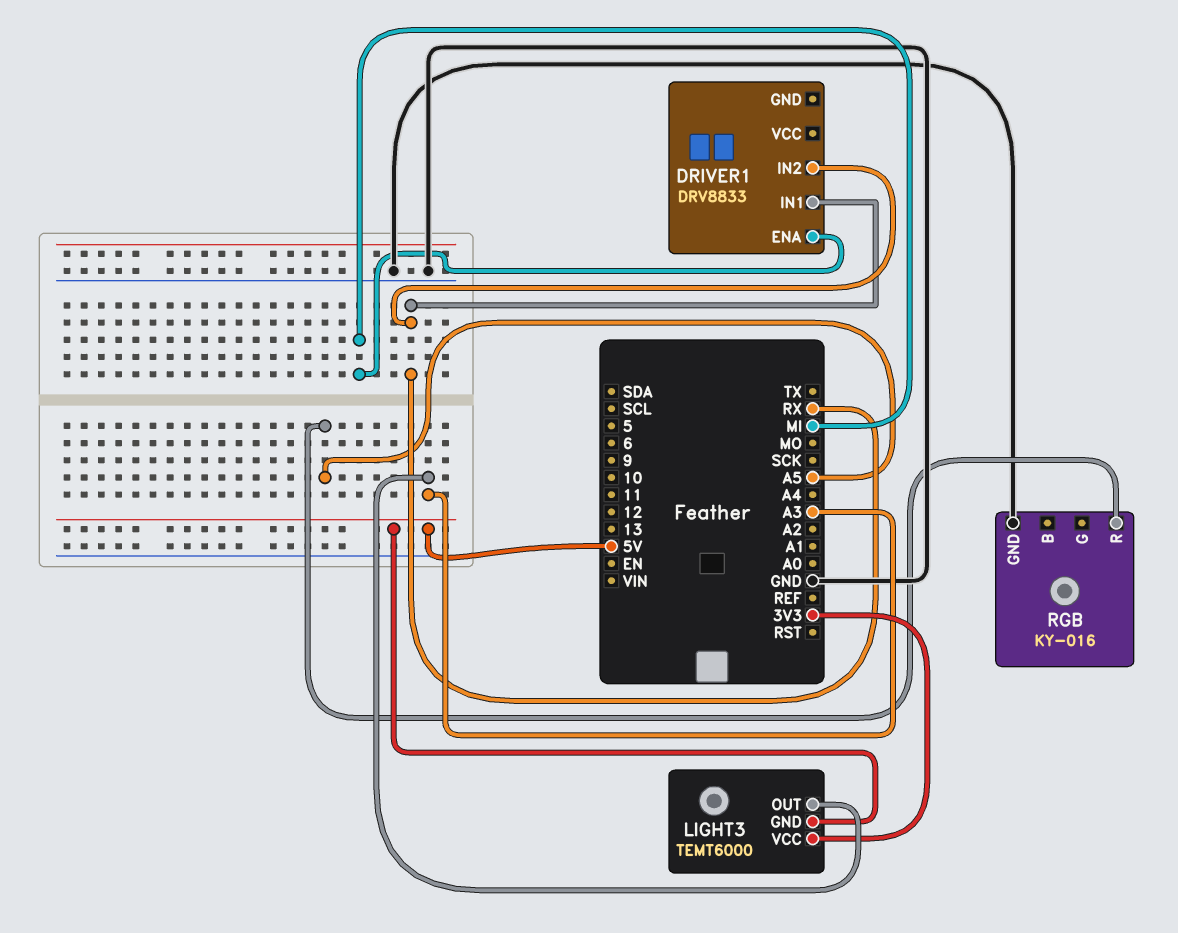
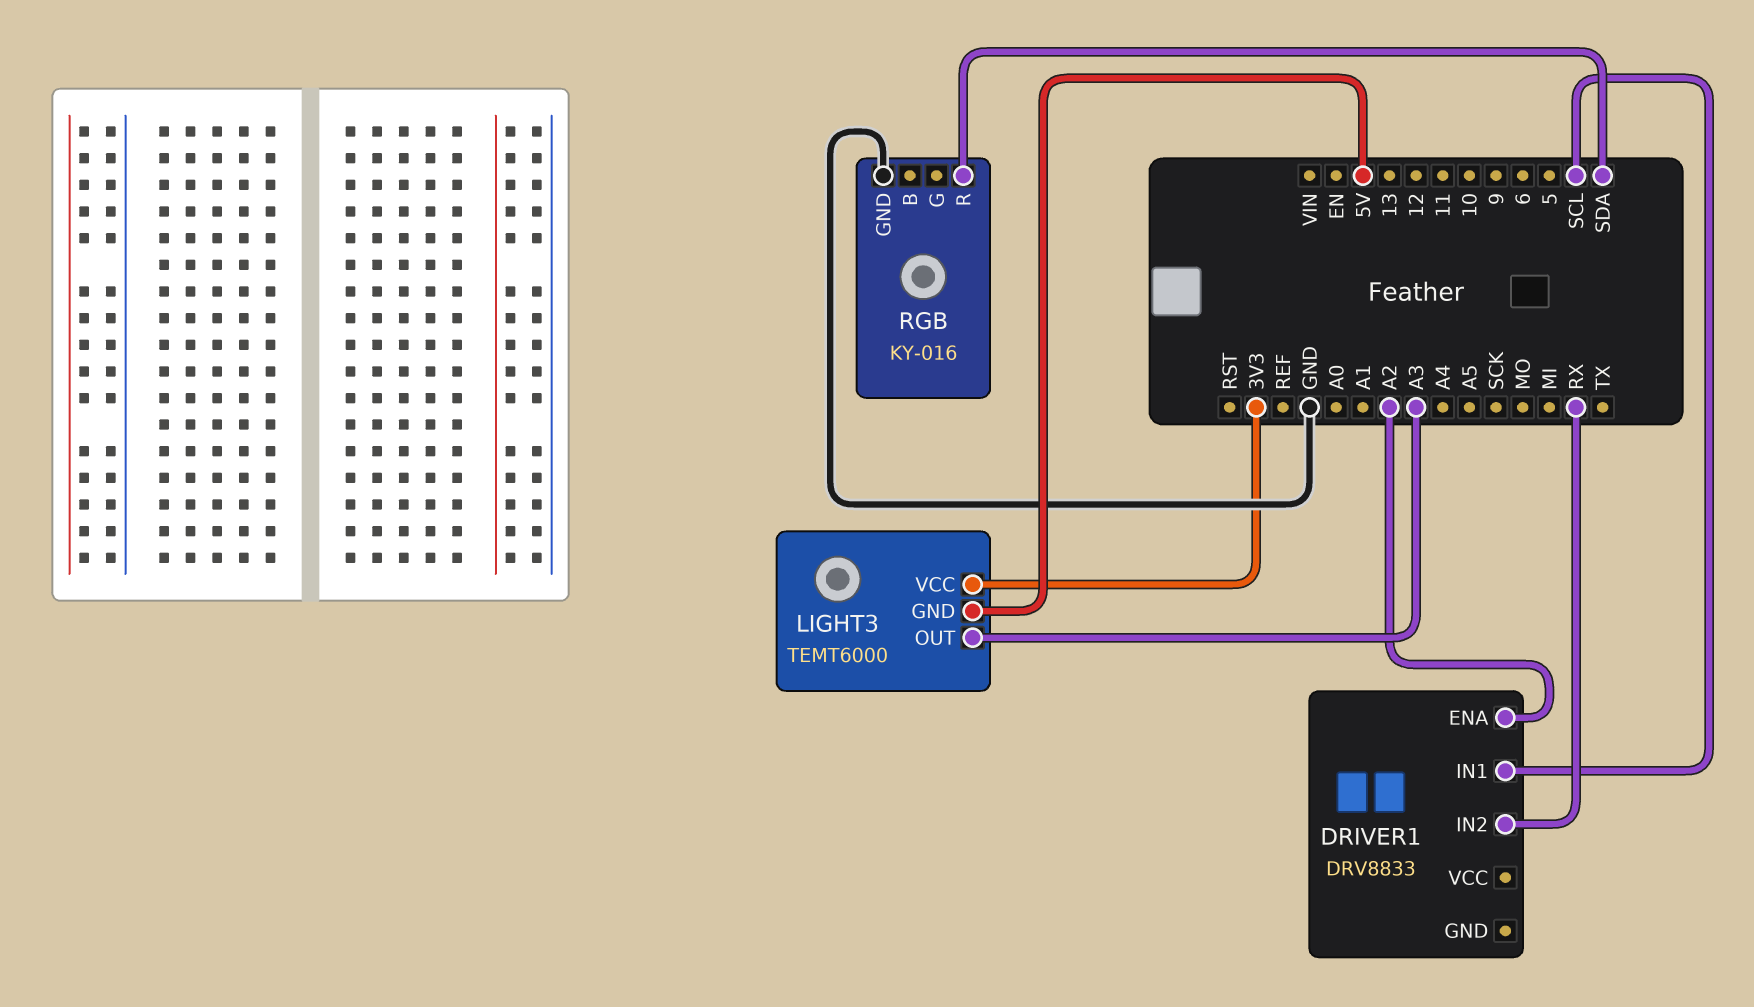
DRIVER1 pin ENA: MI -> A2
DRIVER1 pin IN1: RX -> SCL
RGB pin R: A5 -> SDA

